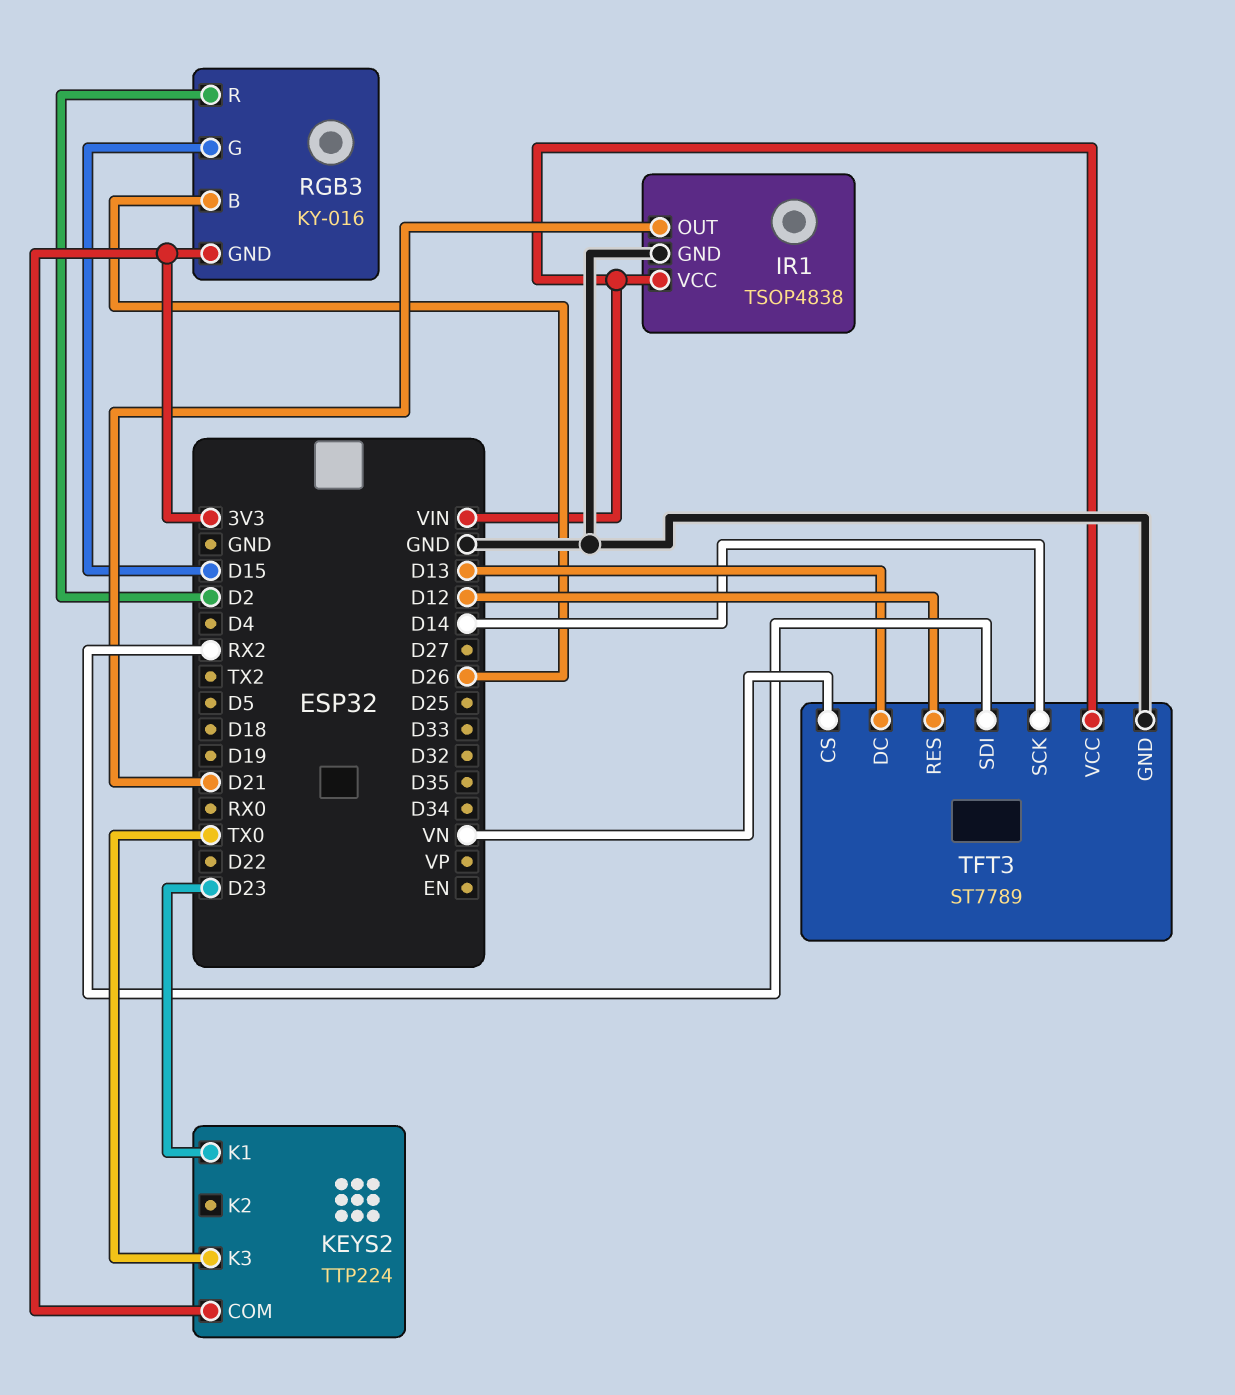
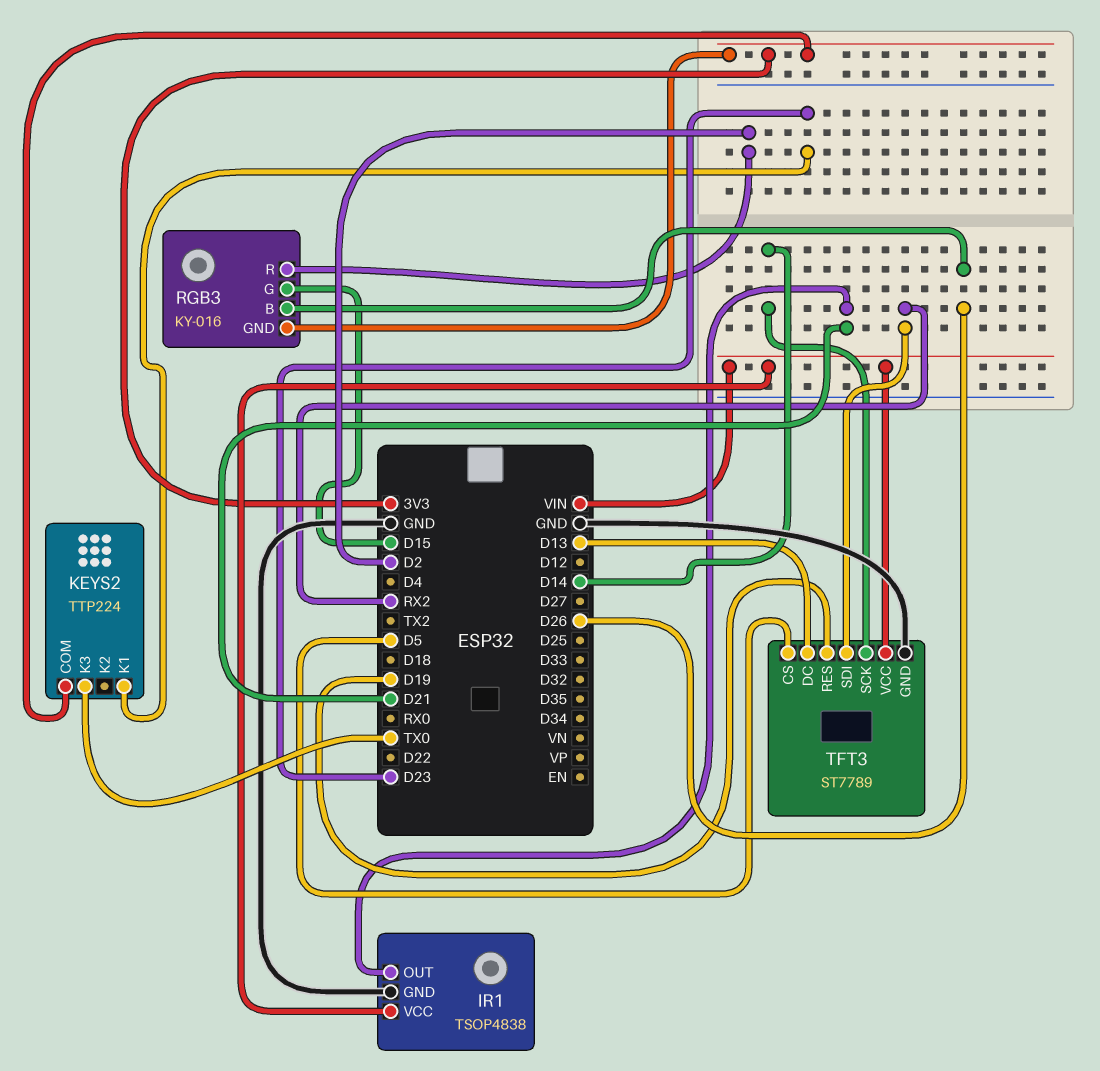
TFT3 pin CS: VN -> D5
TFT3 pin RES: D12 -> D19

